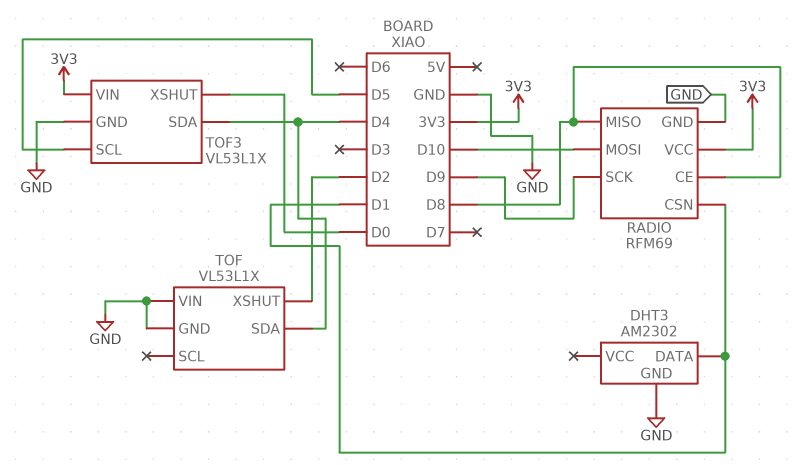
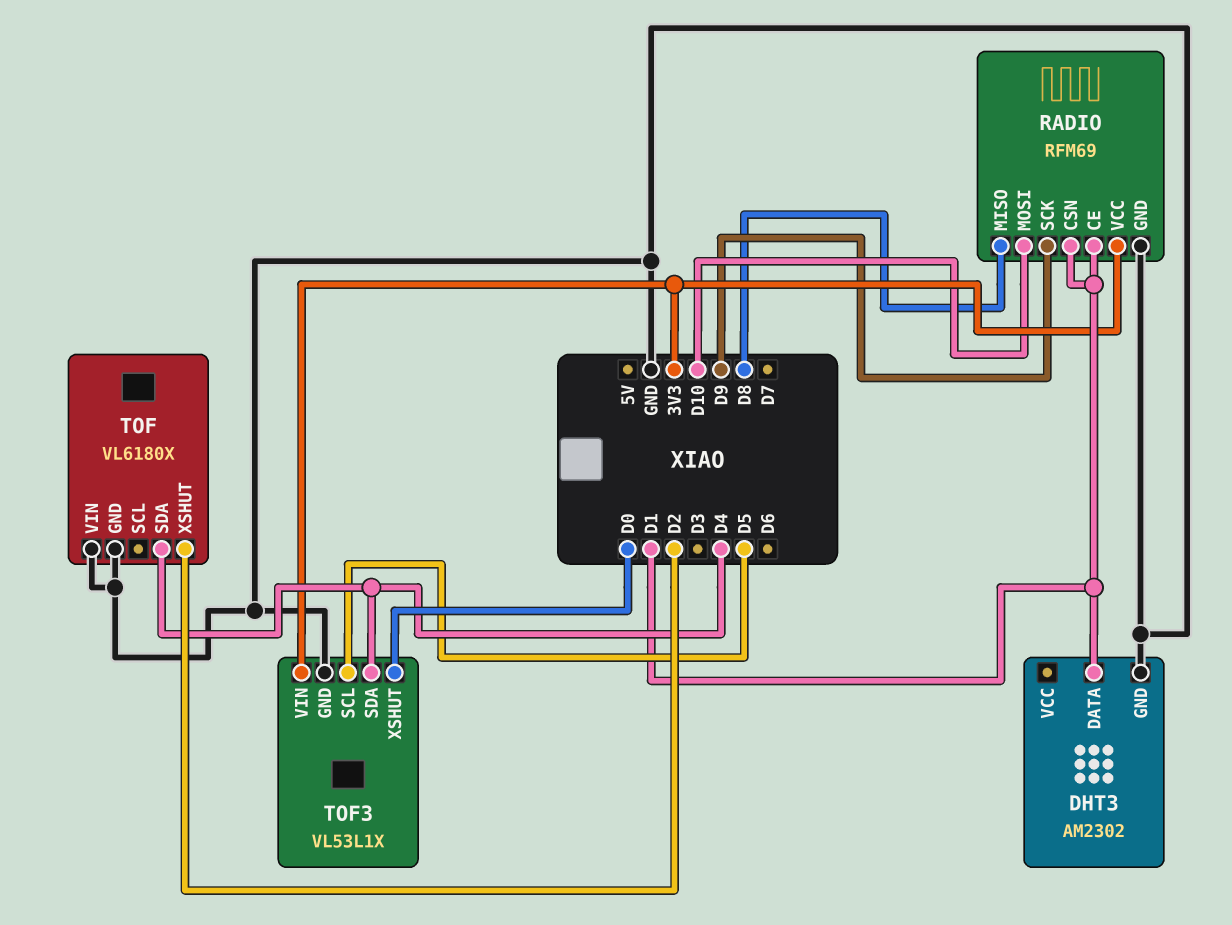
RADIO pin CE: D8 -> D1
TOF: VL53L1X -> VL6180X

